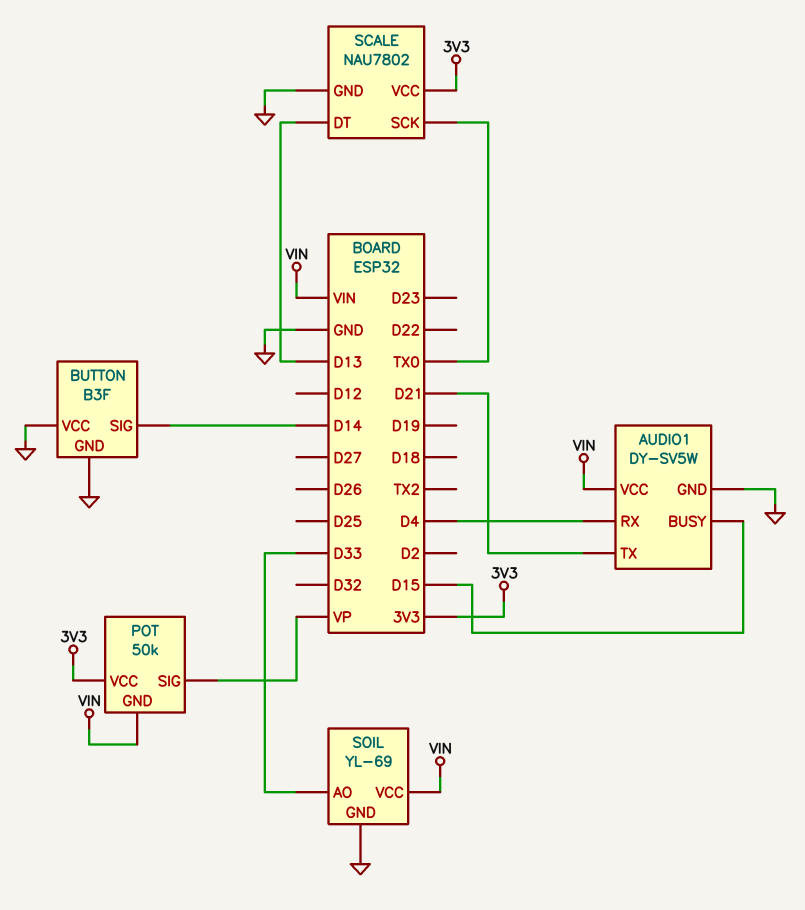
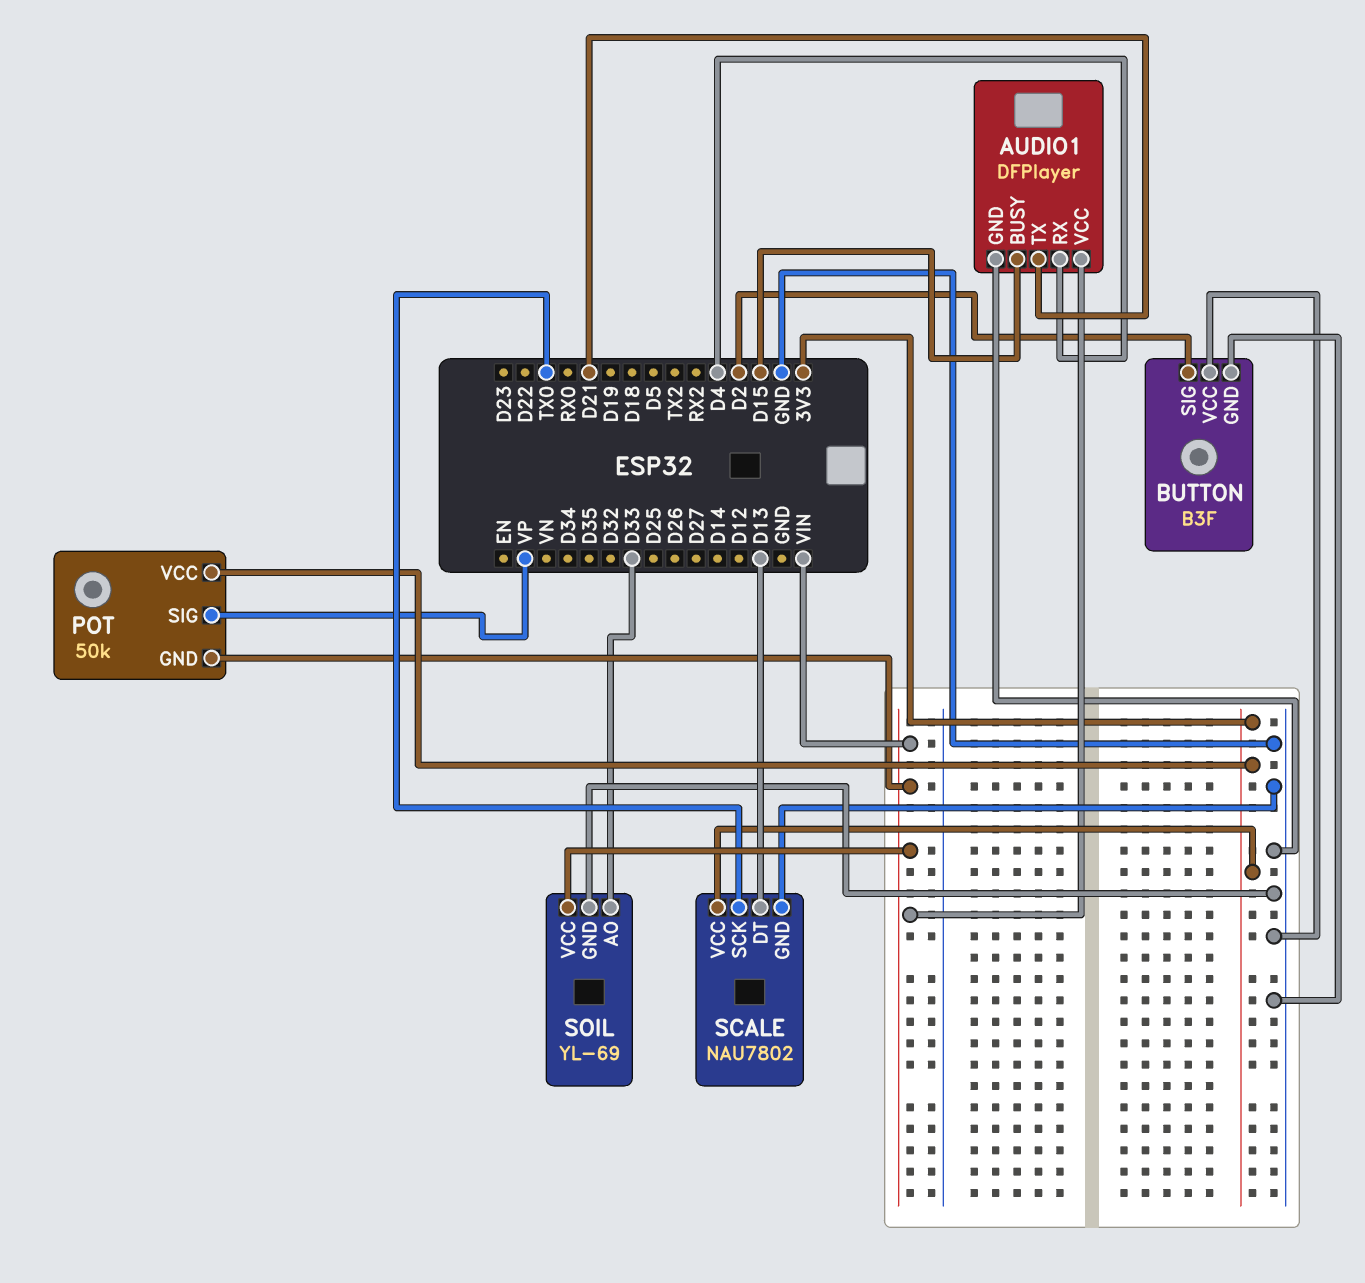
AUDIO1: DY-SV5W -> DFPlayer
BUTTON pin SIG: D14 -> D2

